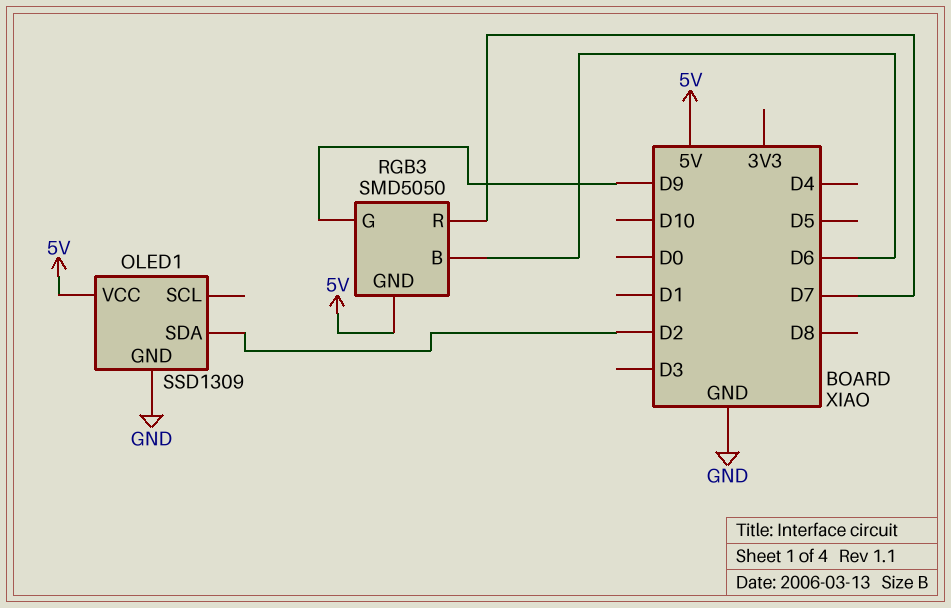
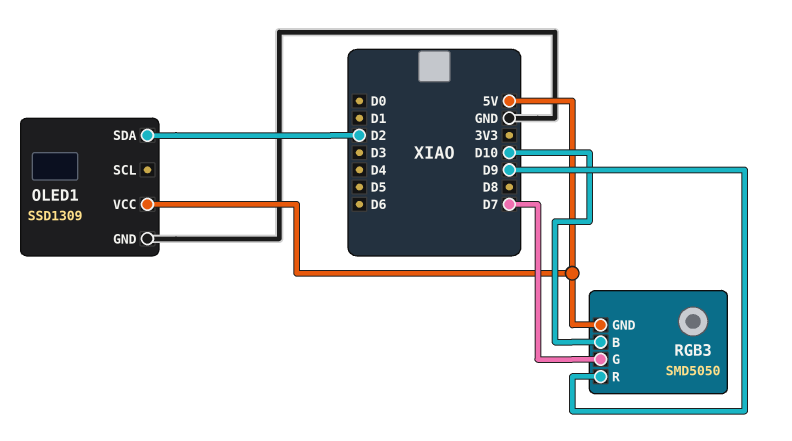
RGB3 pin B: D6 -> D10
RGB3 pin G: D9 -> D7
RGB3 pin R: D7 -> D9

